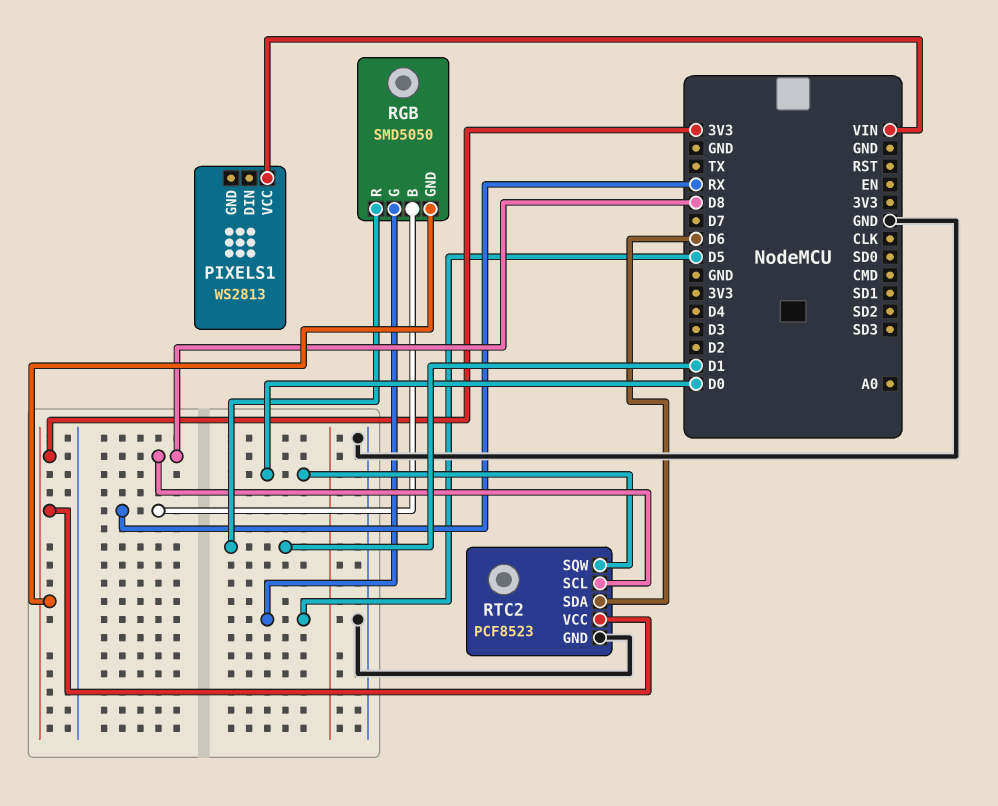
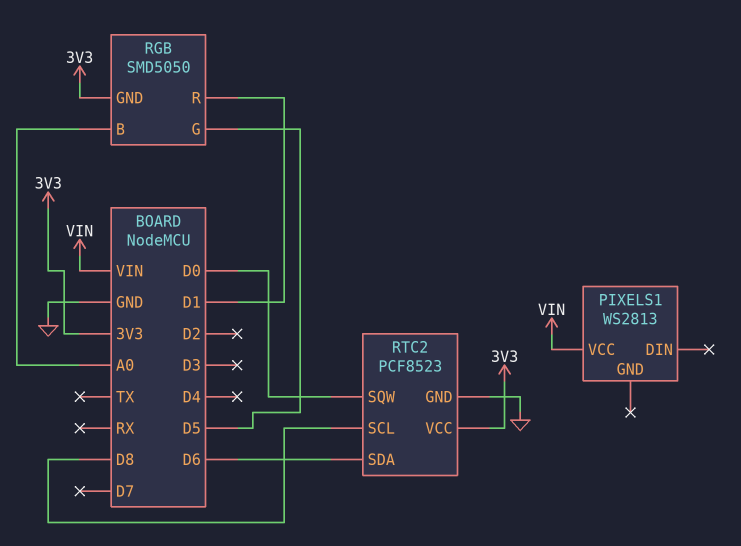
RGB pin B: RX -> A0

